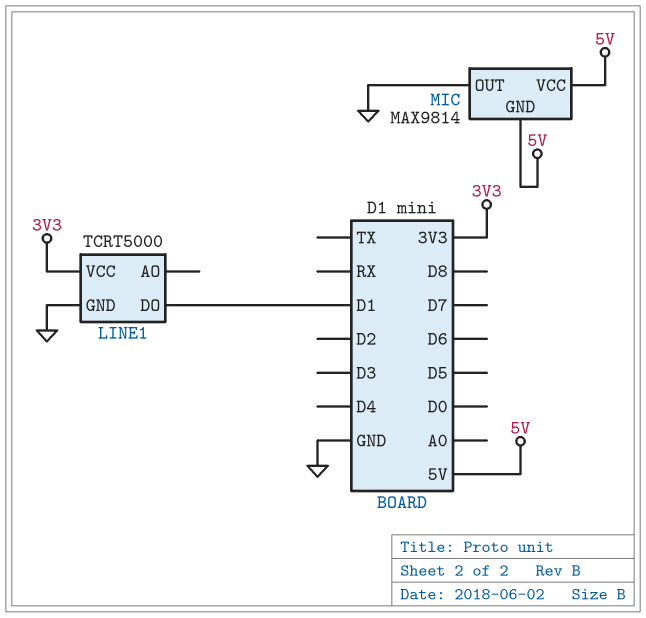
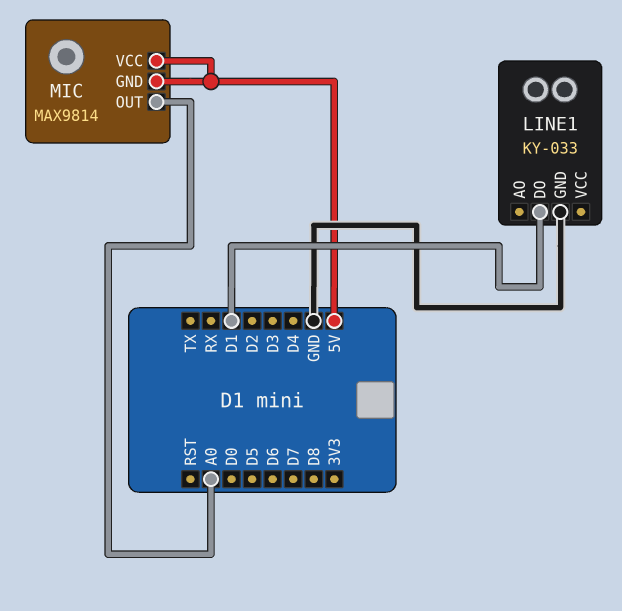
LINE1: TCRT5000 -> KY-033
LINE1 pin VCC: 3V3 -> none
MIC pin OUT: GND -> A0

